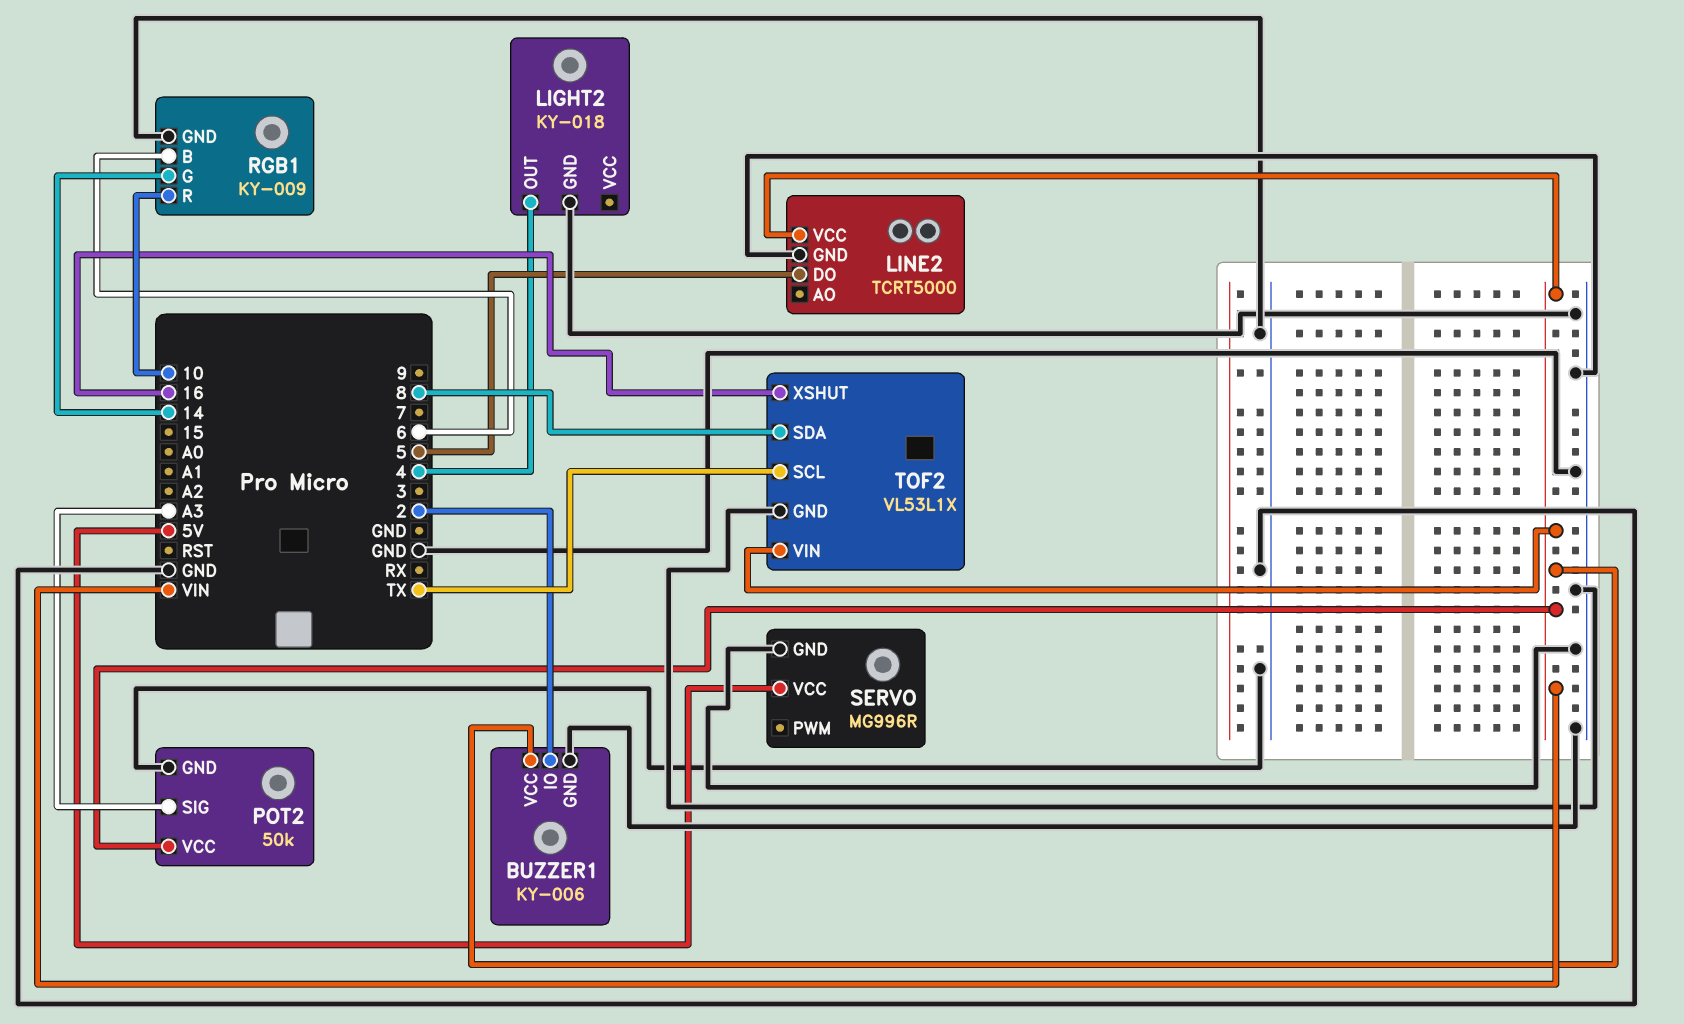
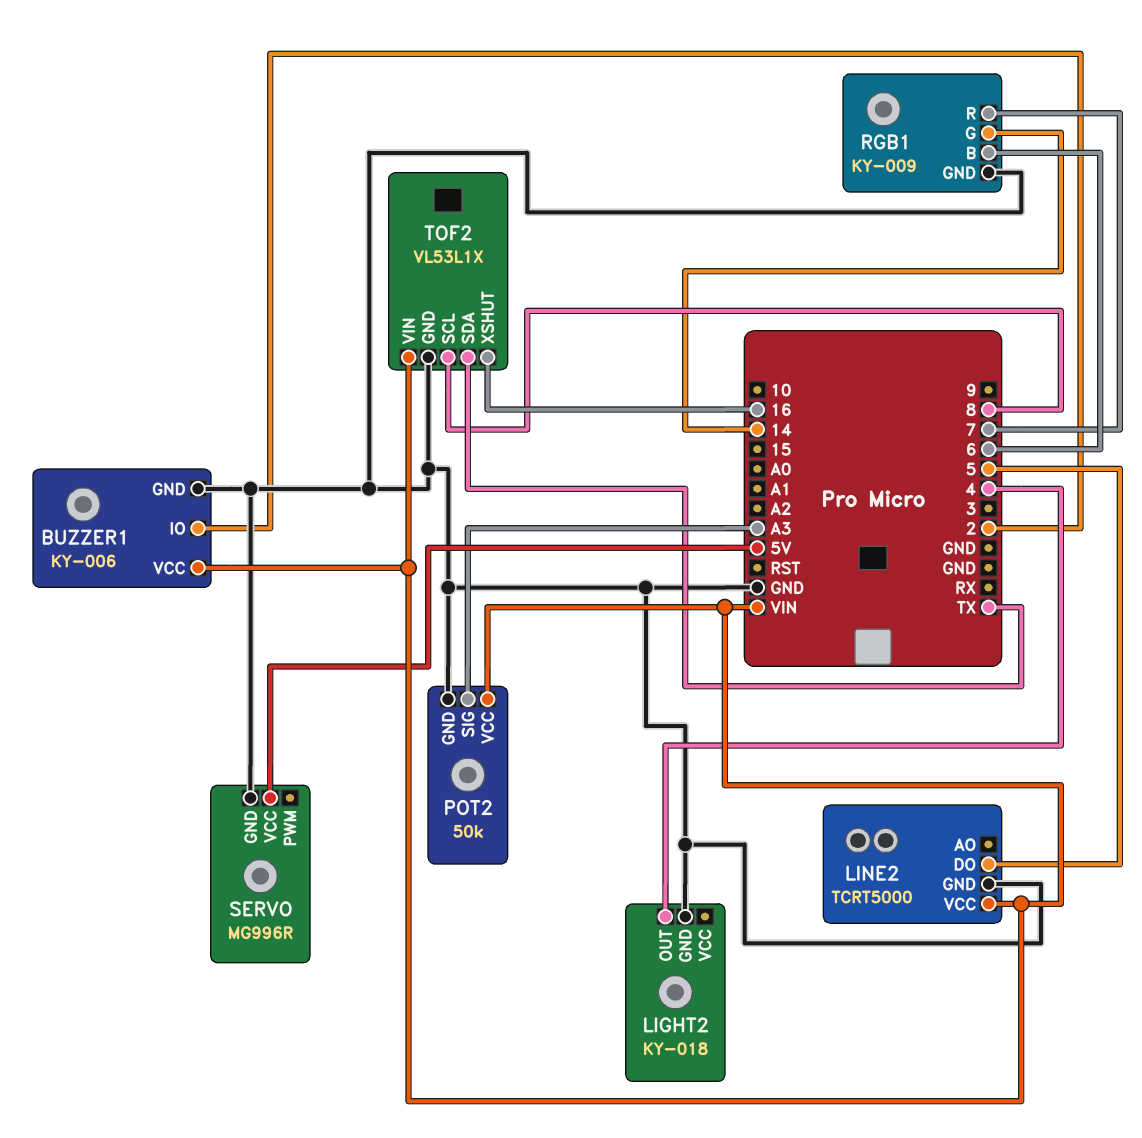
RGB1 pin R: 10 -> 7
TOF2 pin SCL: TX -> 8
TOF2 pin SDA: 8 -> TX

